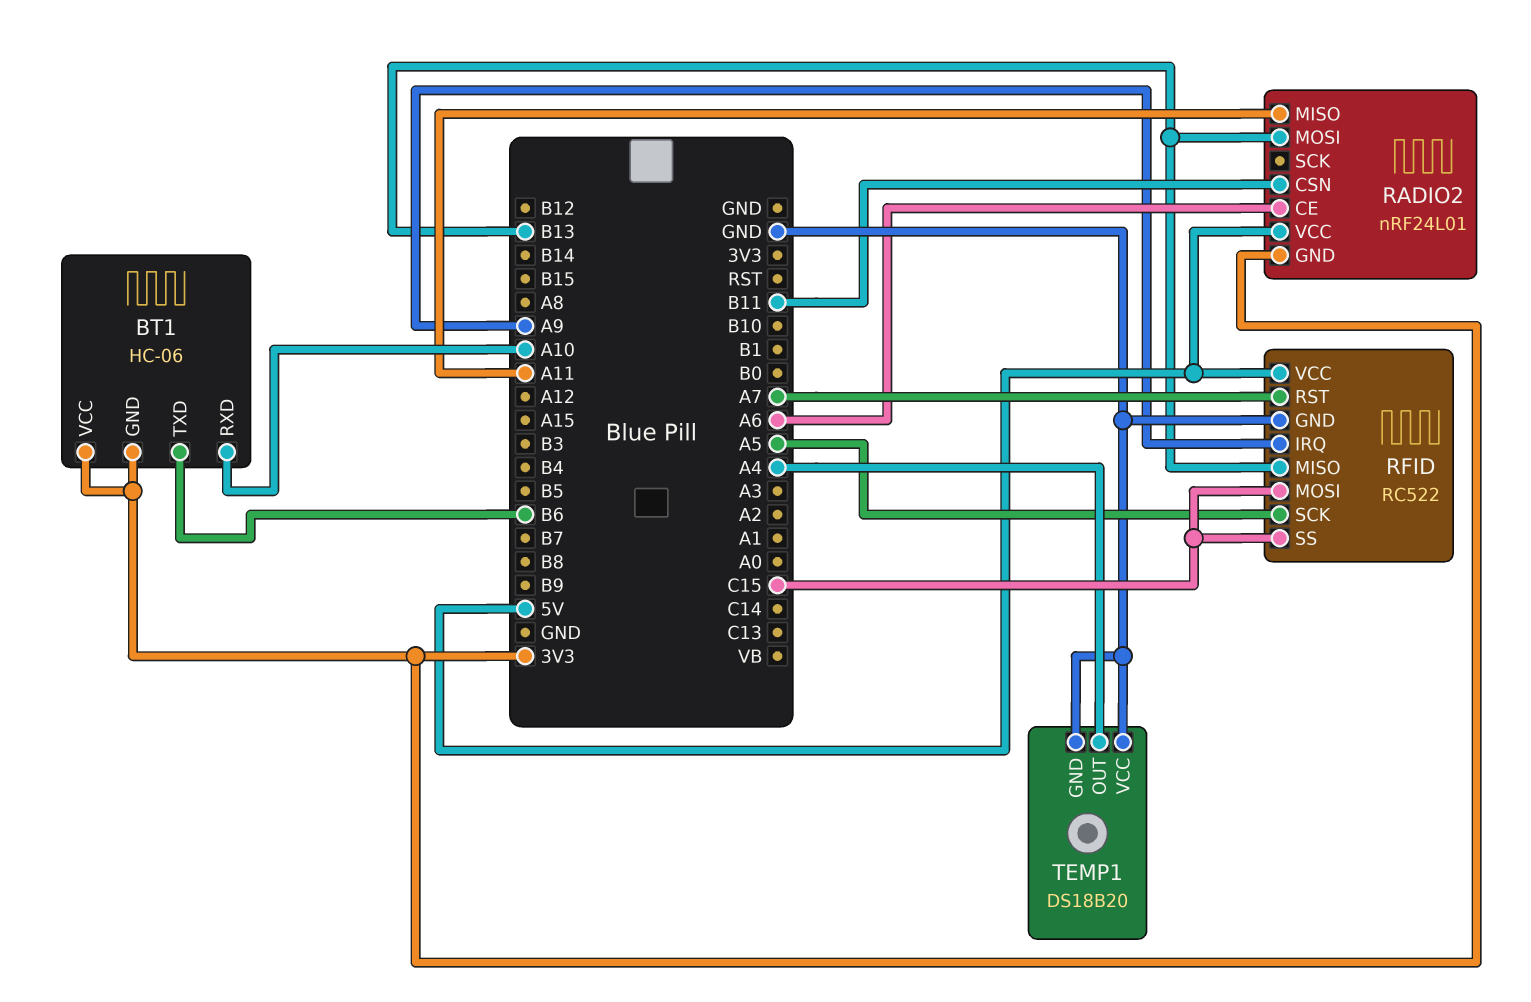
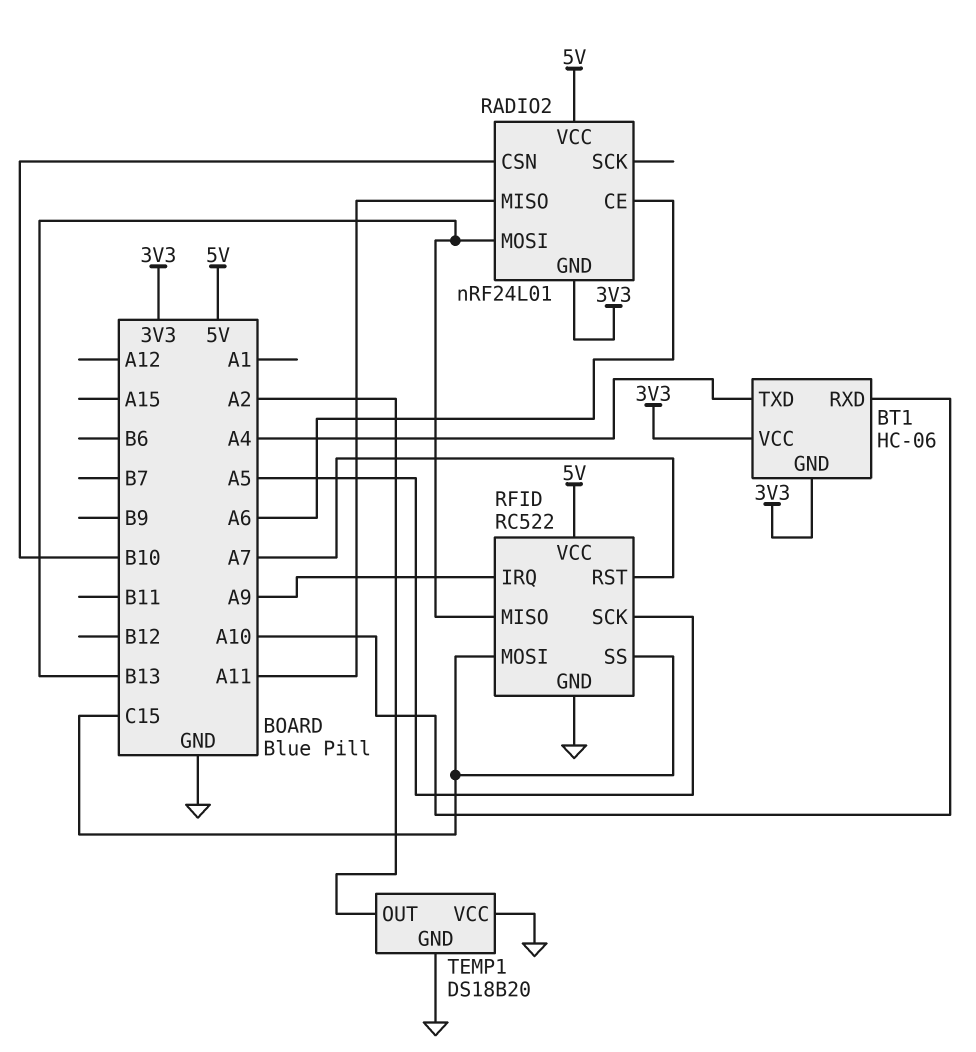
BT1 pin TXD: B6 -> A4
RADIO2 pin CSN: B11 -> B10
TEMP1 pin OUT: A4 -> A2

